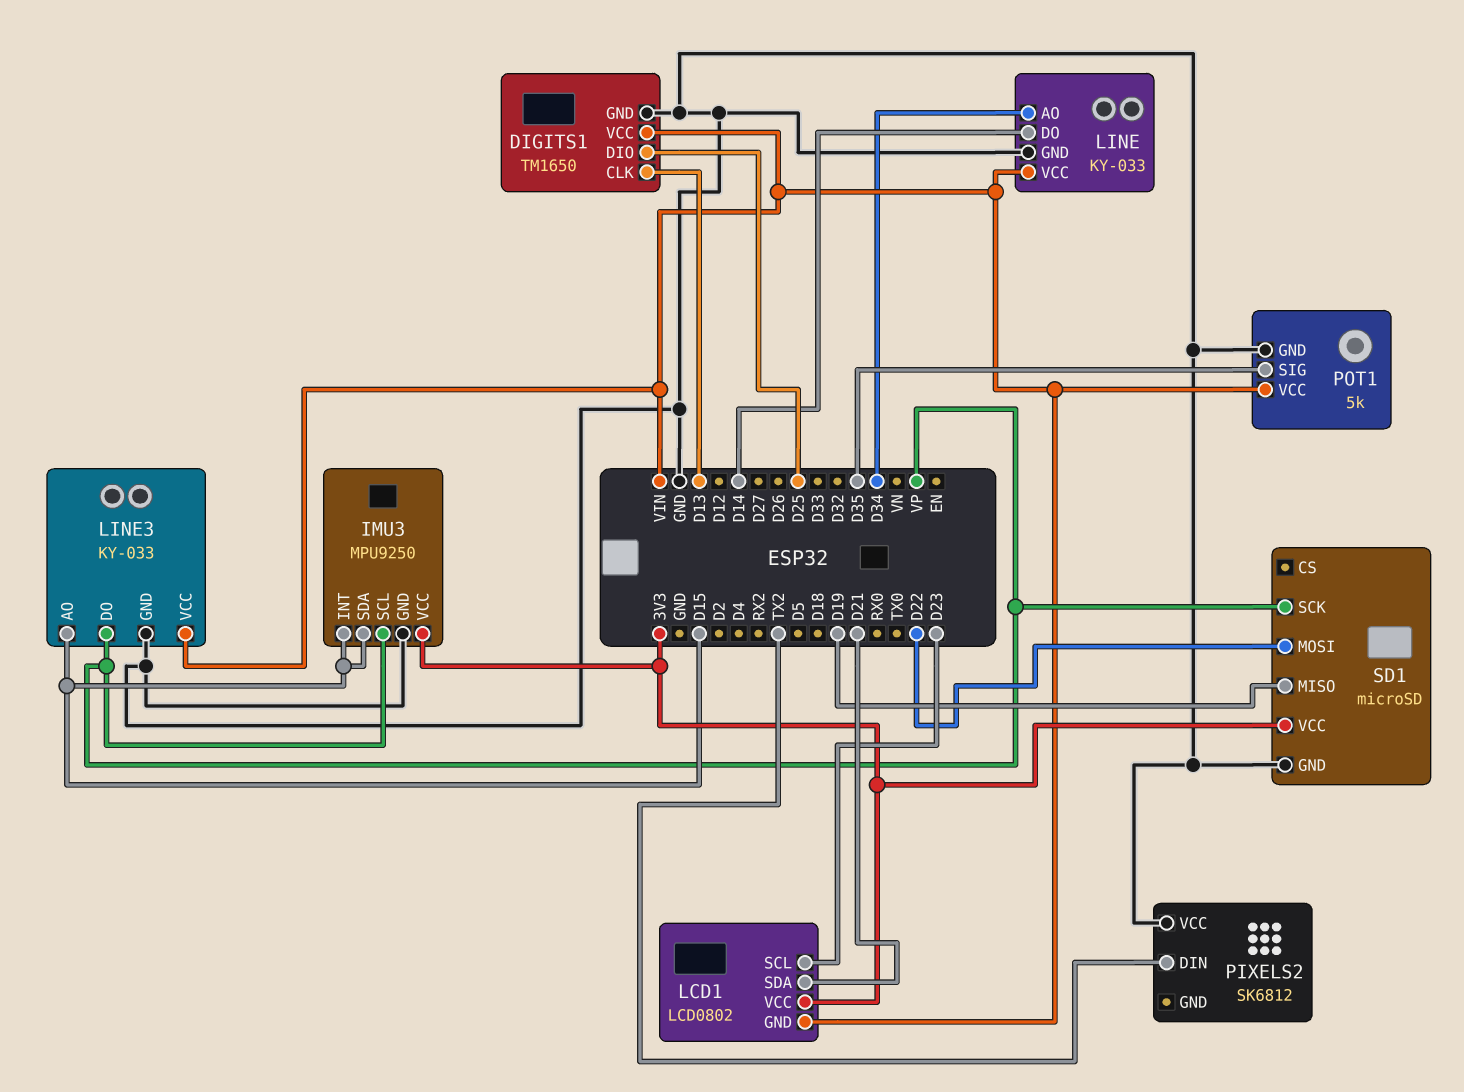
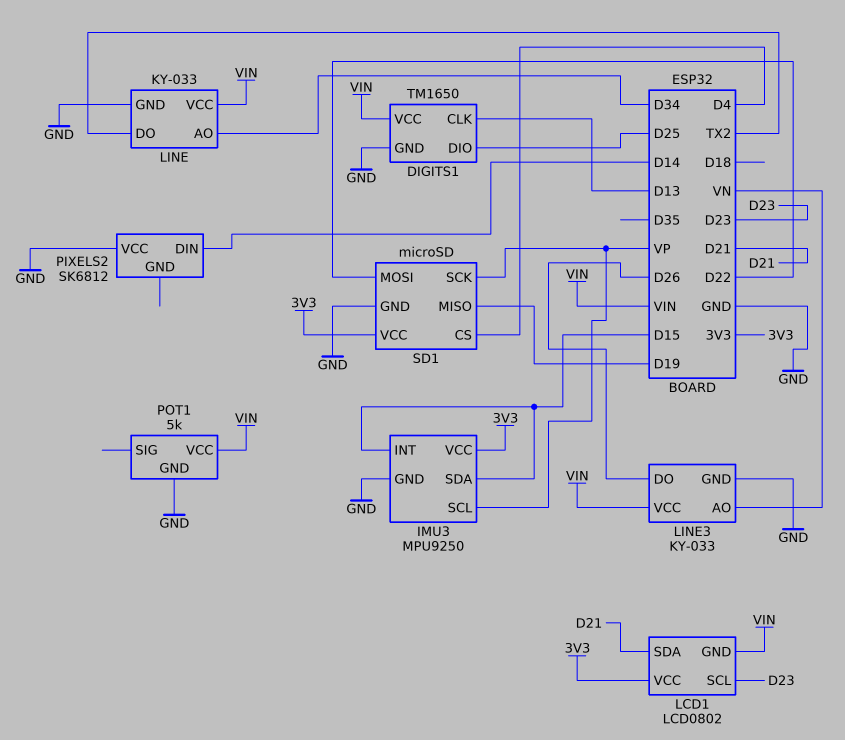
LINE pin DO: D14 -> TX2
LINE3 pin AO: D15 -> VN
LINE3 pin DO: VP -> D26
PIXELS2 pin DIN: TX2 -> D14
POT1 pin SIG: D35 -> none
SD1 pin CS: none -> D4

